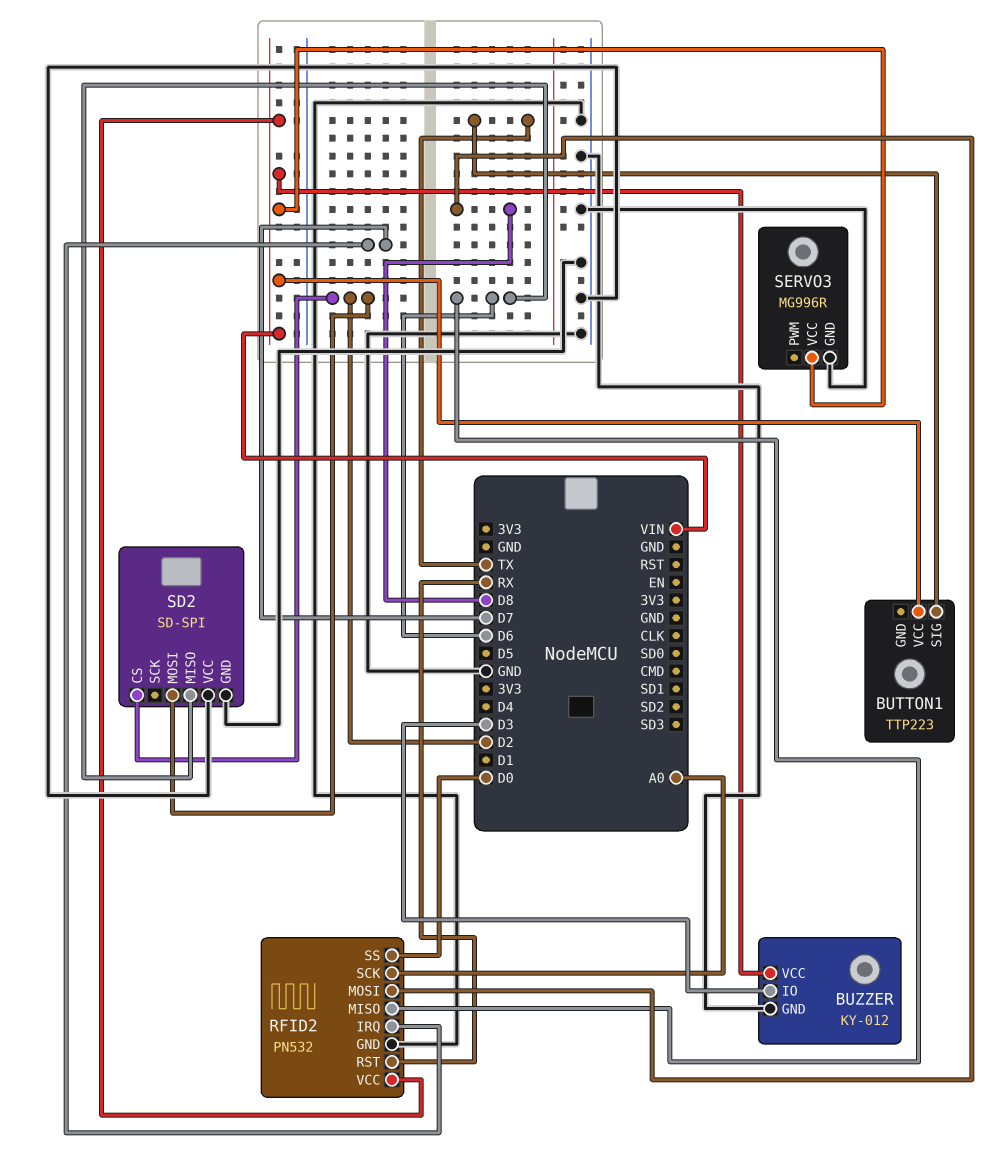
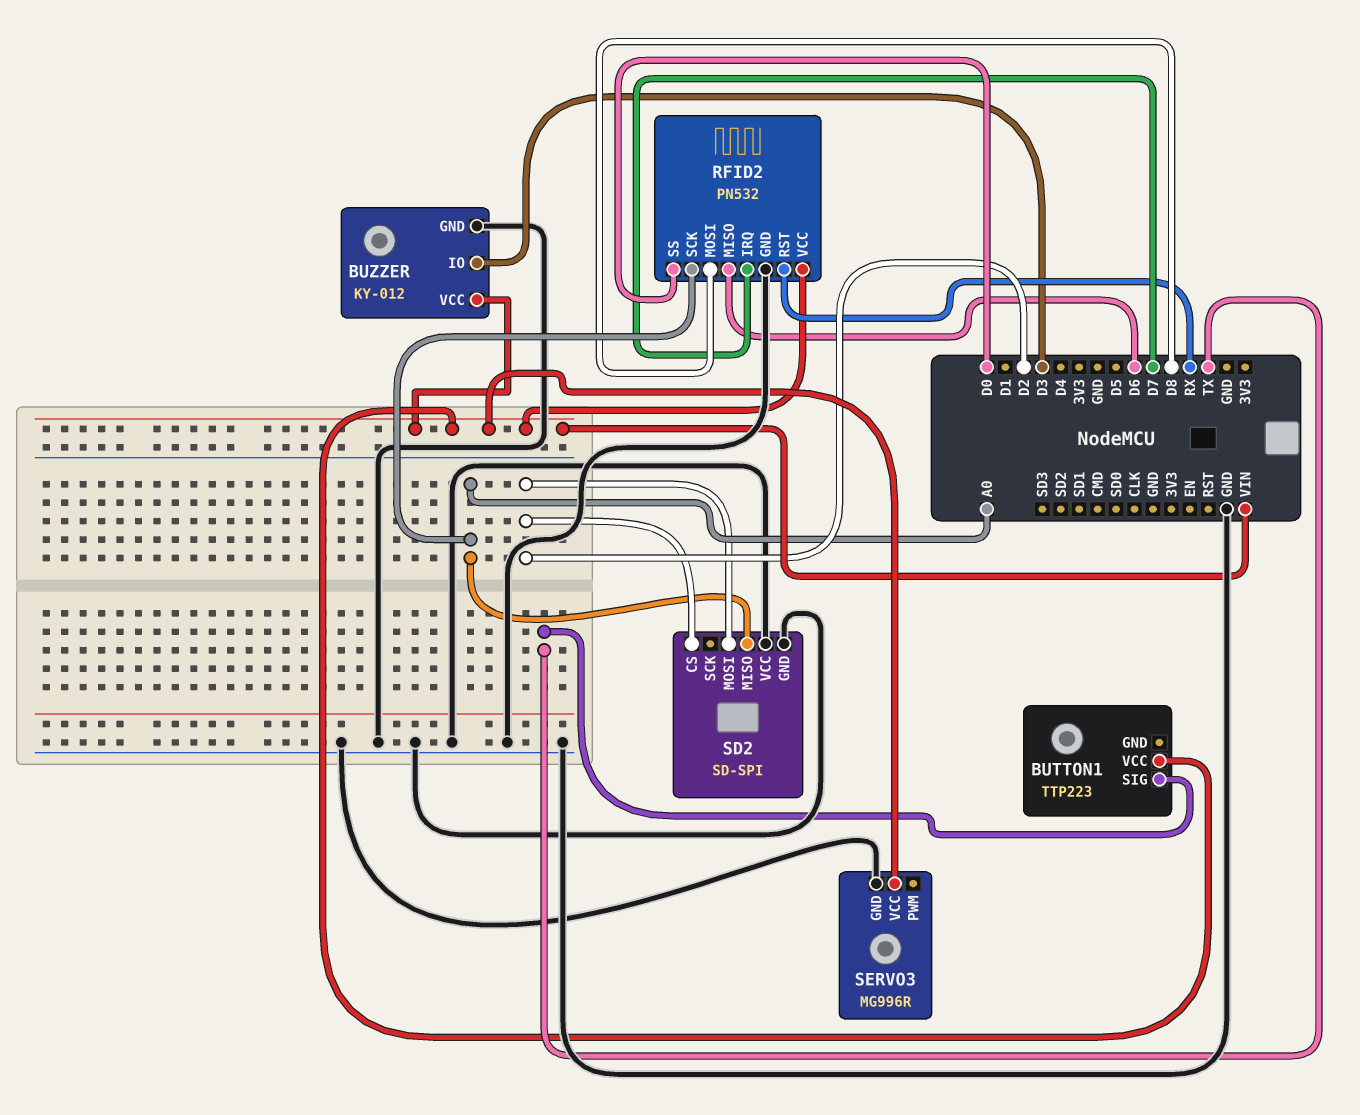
SD2 pin MISO: D6 -> A0

